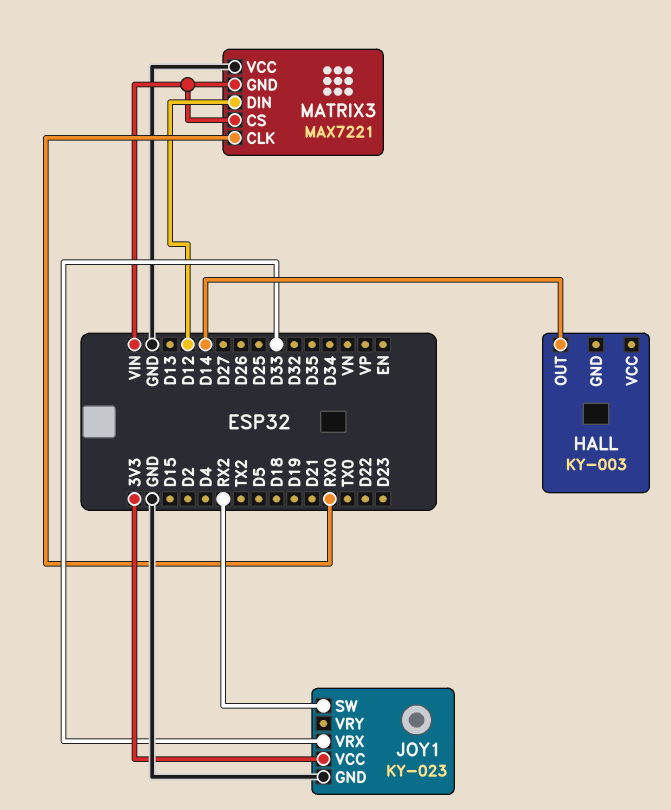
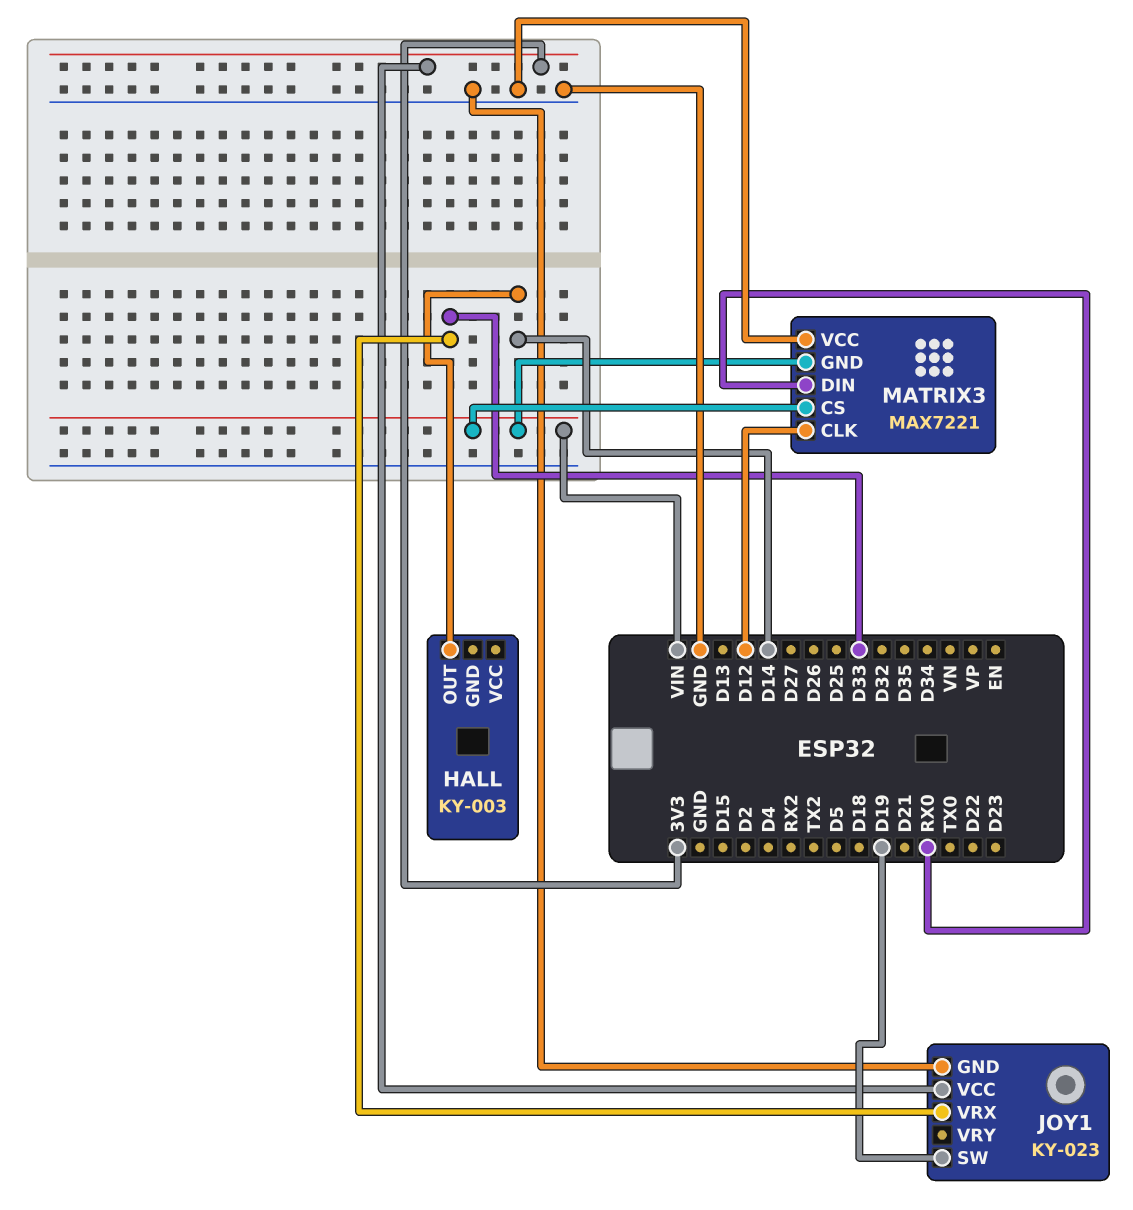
JOY1 pin SW: RX2 -> D19
MATRIX3 pin CLK: RX0 -> D12
MATRIX3 pin DIN: D12 -> RX0

